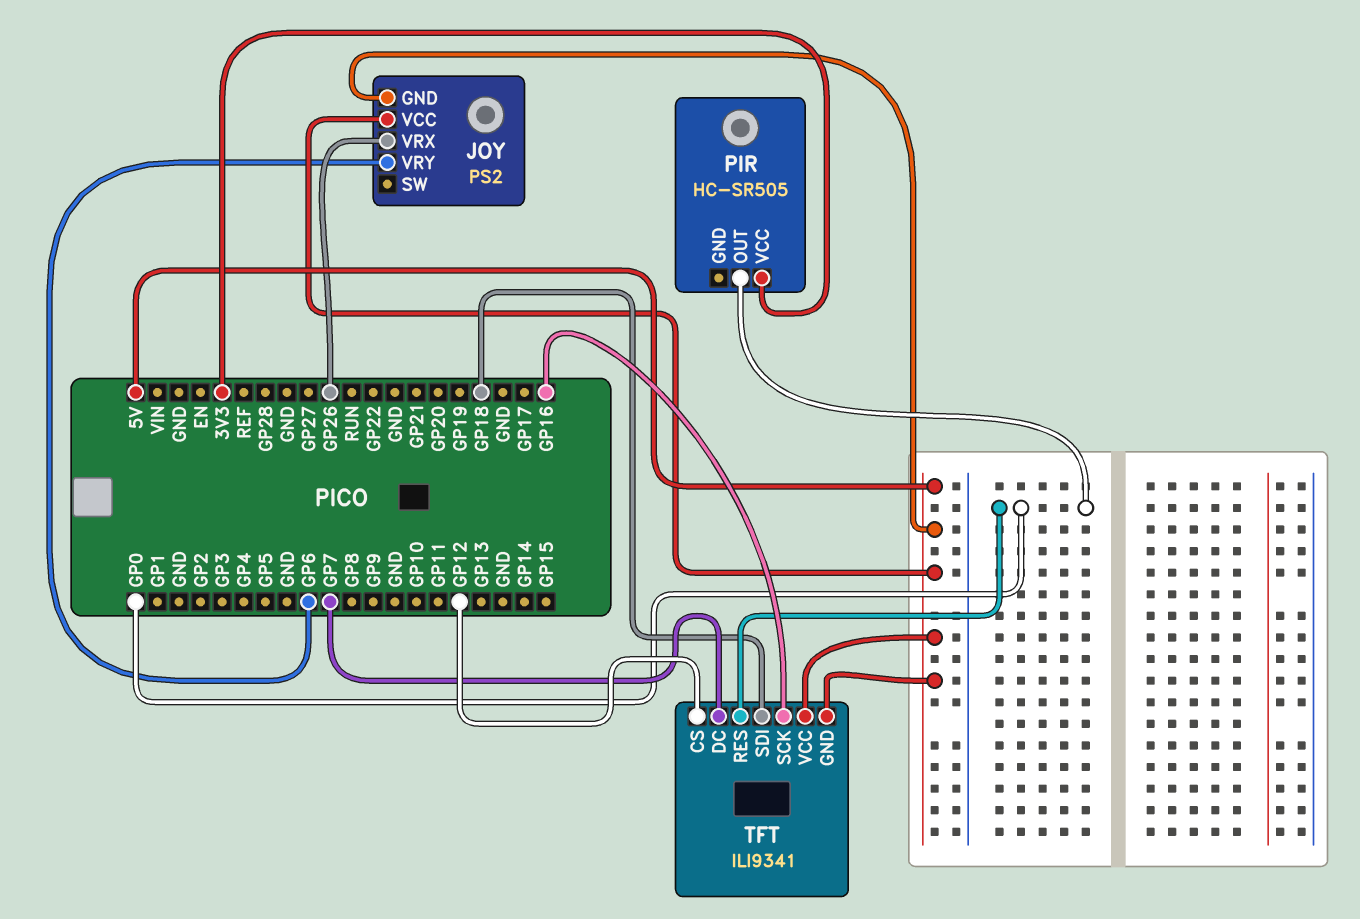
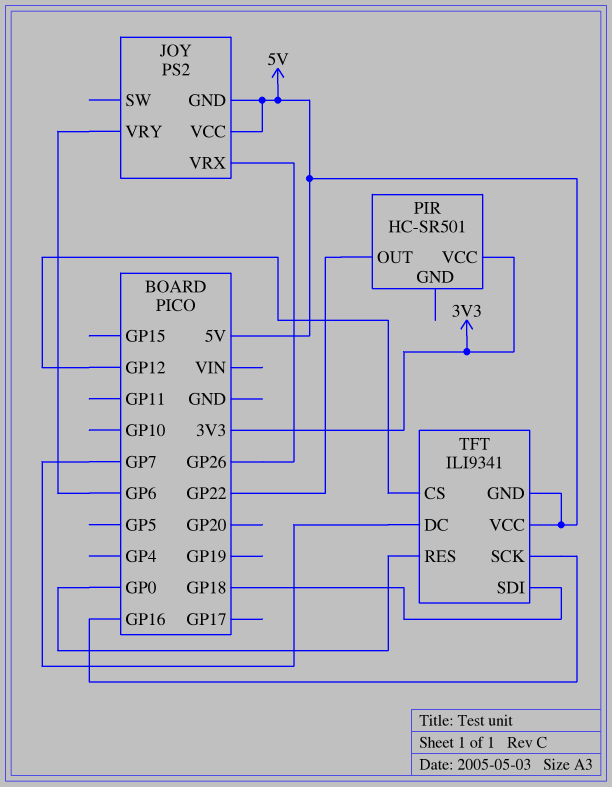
PIR: HC-SR505 -> HC-SR501
PIR pin OUT: GP0 -> GP22

